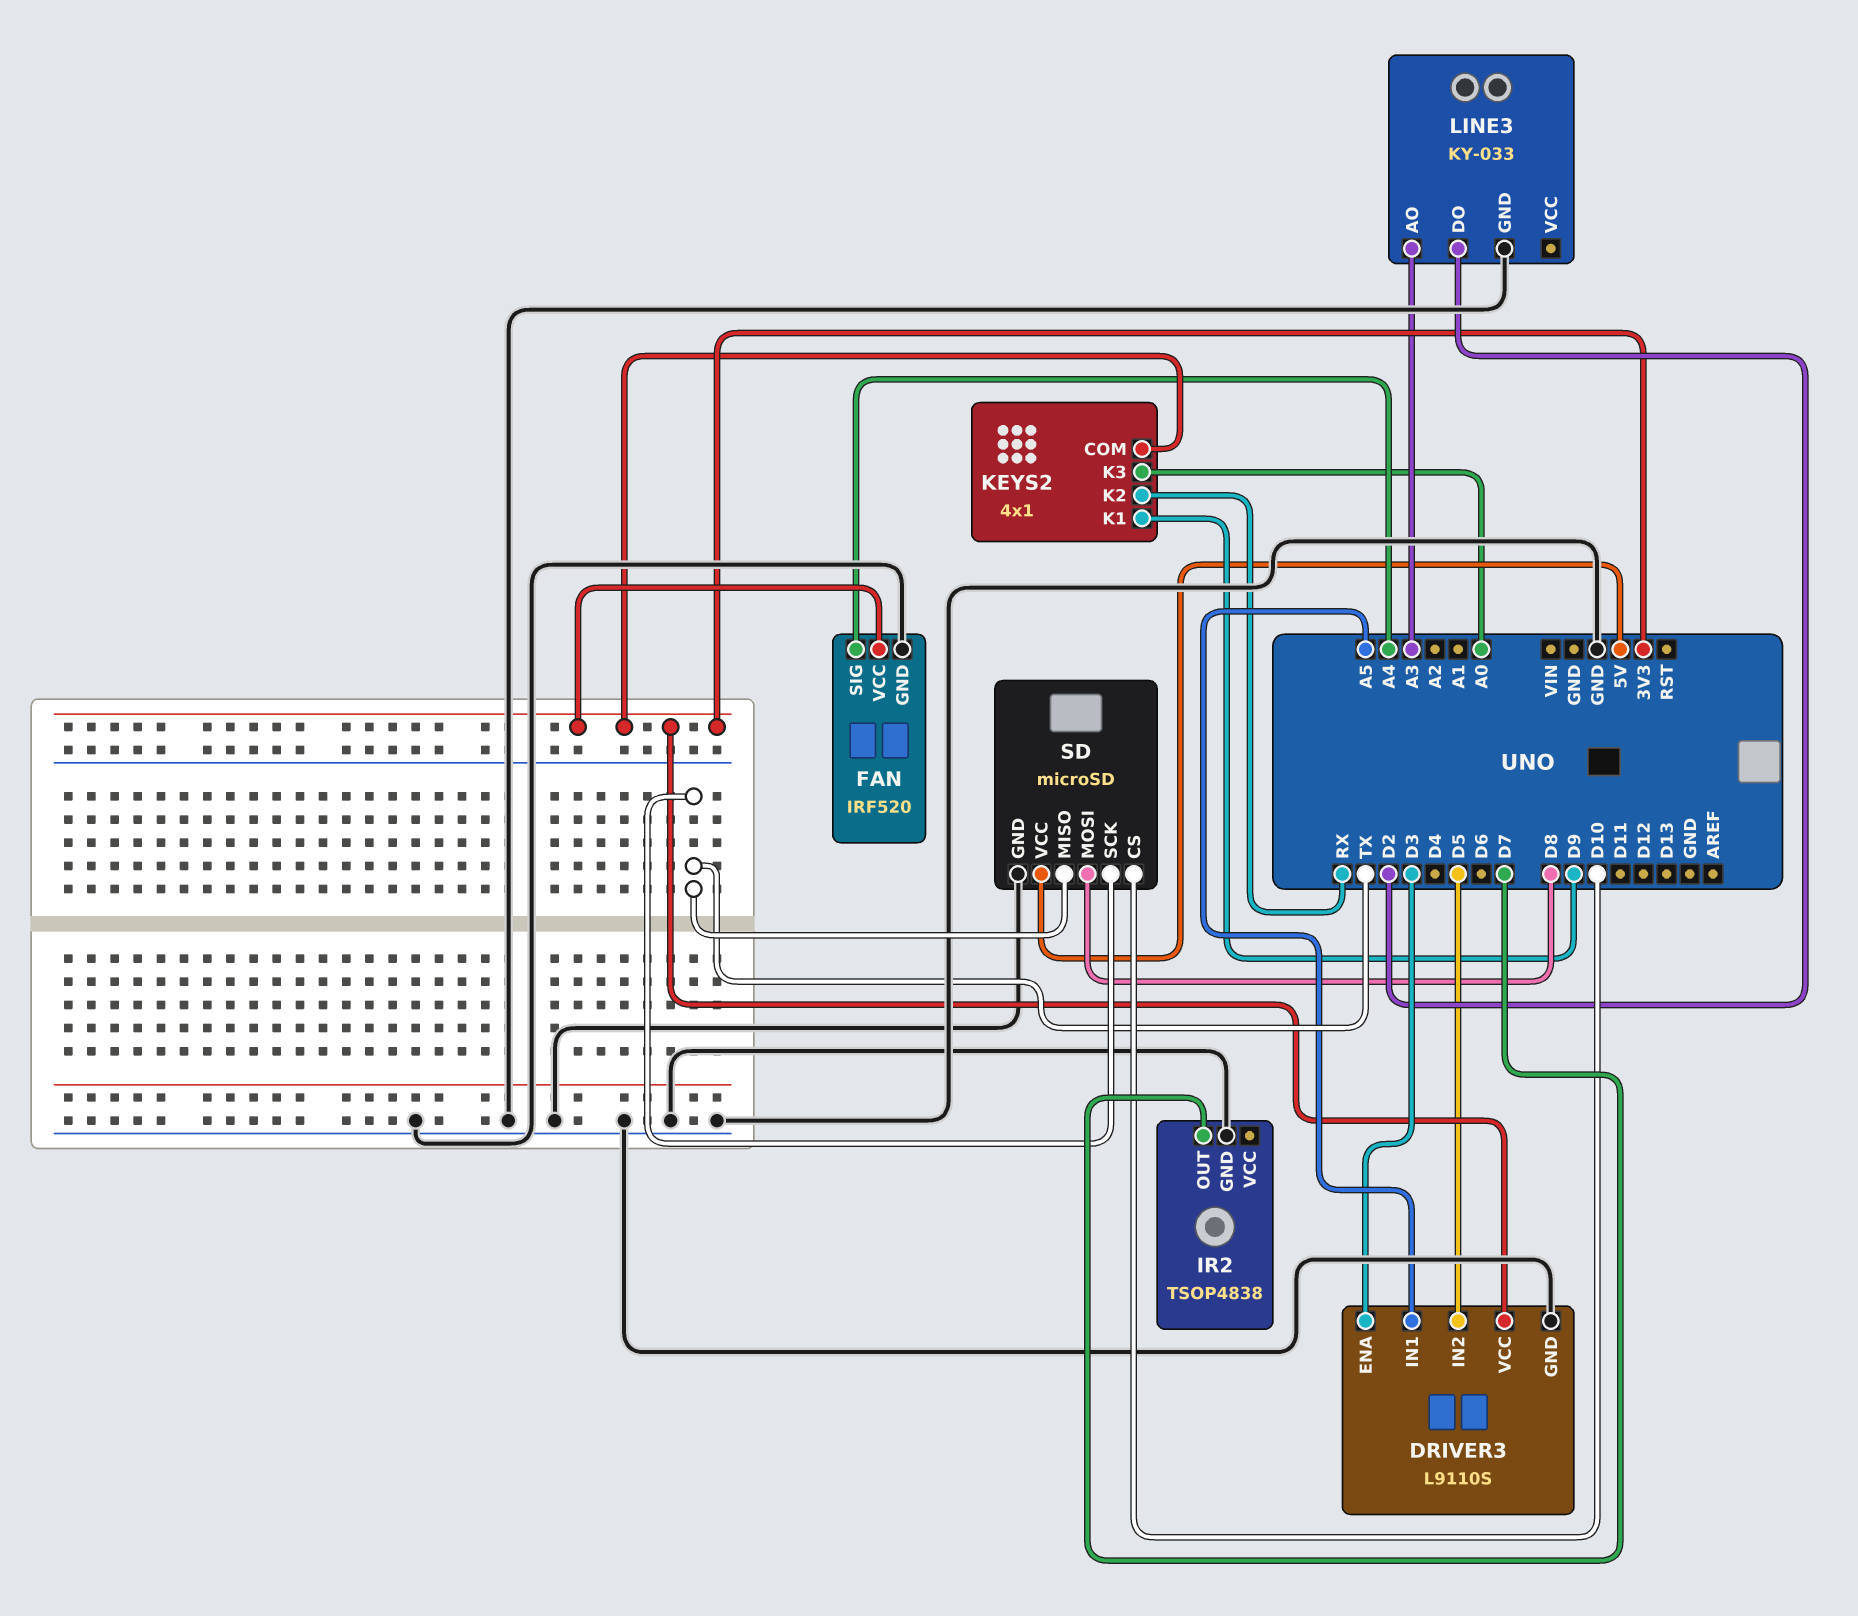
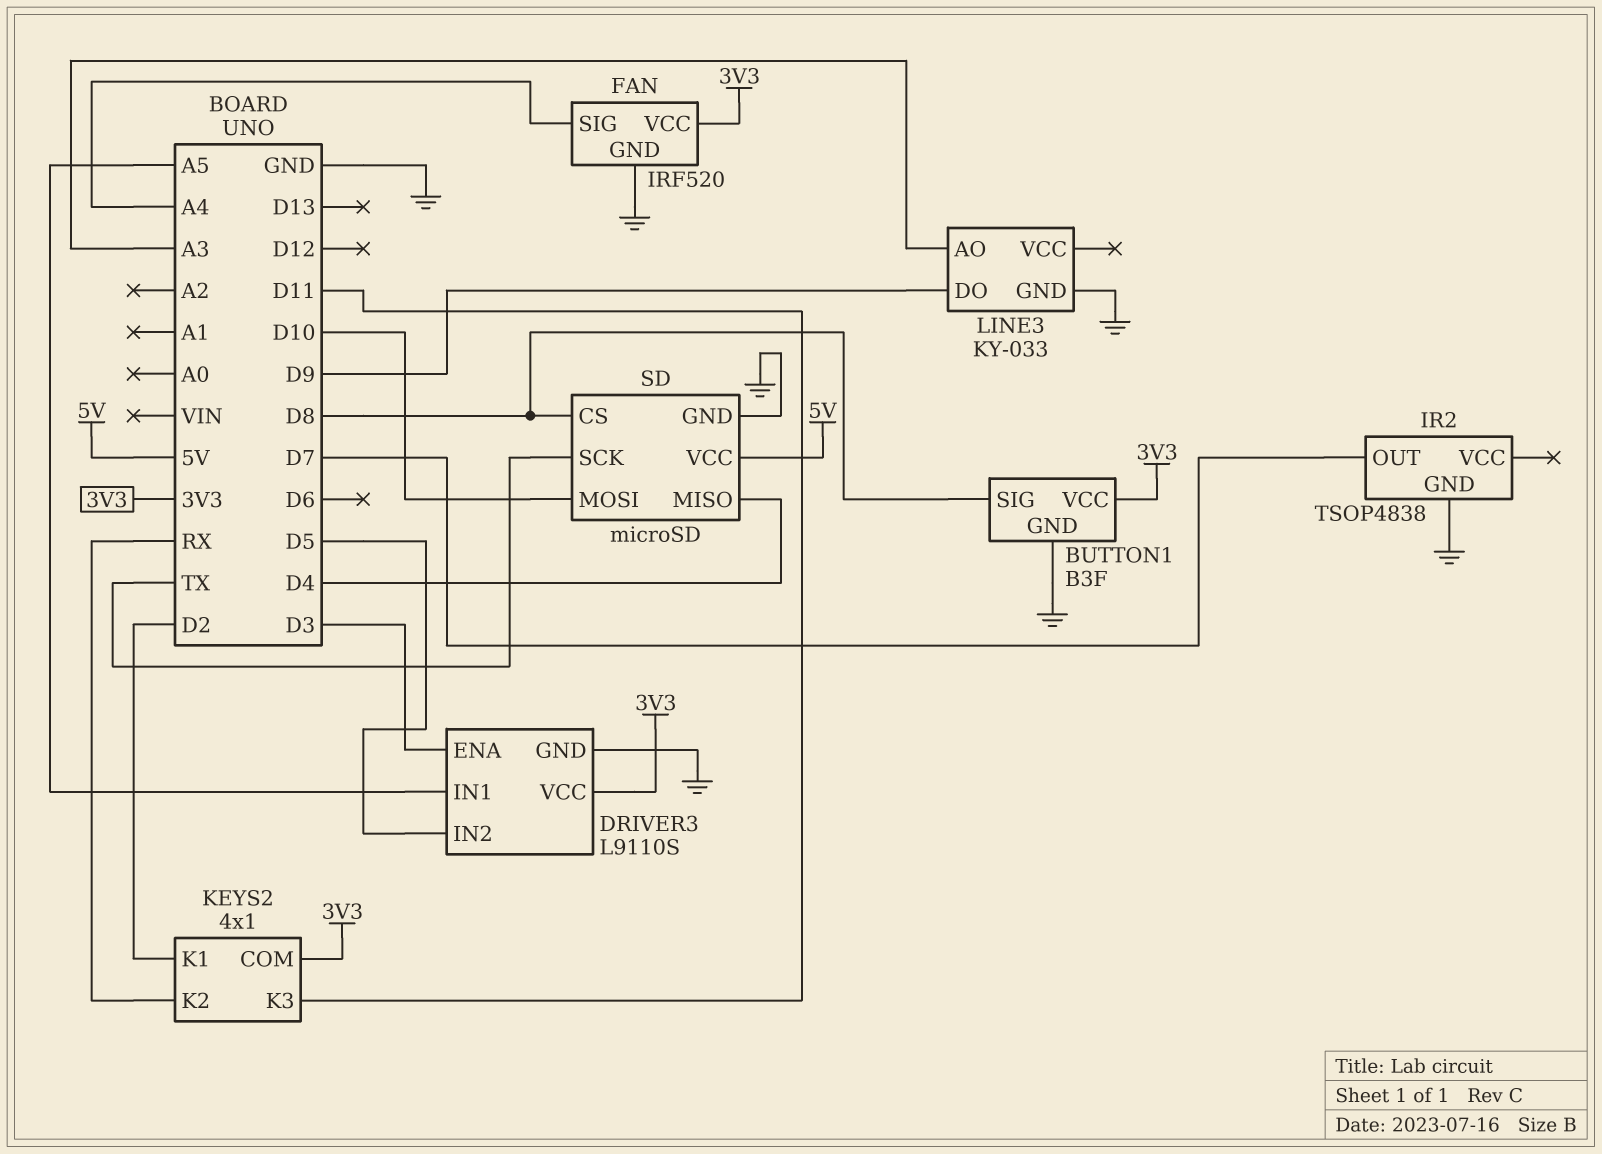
BUTTON1: none -> B3F
BUTTON1 pin GND: none -> GND
BUTTON1 pin SIG: none -> D8
BUTTON1 pin VCC: none -> 3V3
KEYS2 pin K1: D9 -> D2
KEYS2 pin K3: A0 -> D11
LINE3 pin DO: D2 -> D9
SD pin CS: D10 -> D8
SD pin MISO: TX -> D4
SD pin MOSI: D8 -> D10

